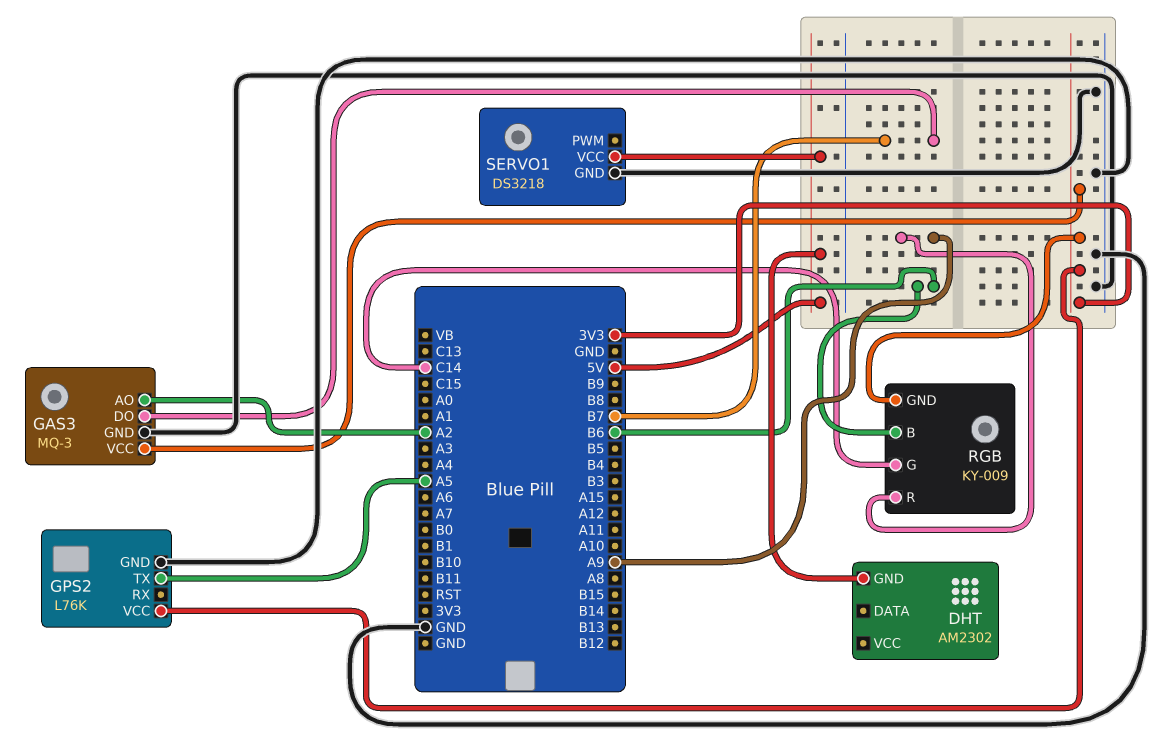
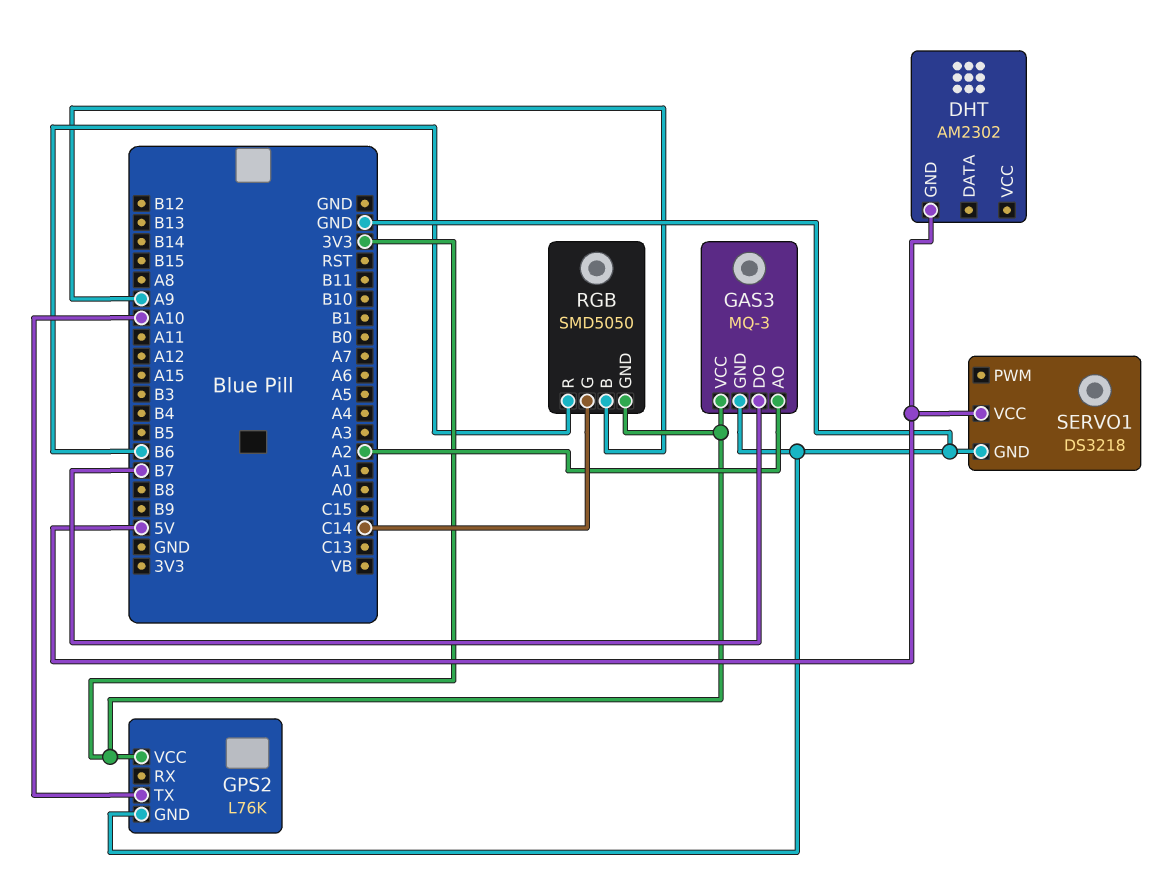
GPS2 pin TX: A5 -> A10
RGB: KY-009 -> SMD5050
RGB pin B: B6 -> A9
RGB pin R: A9 -> B6

